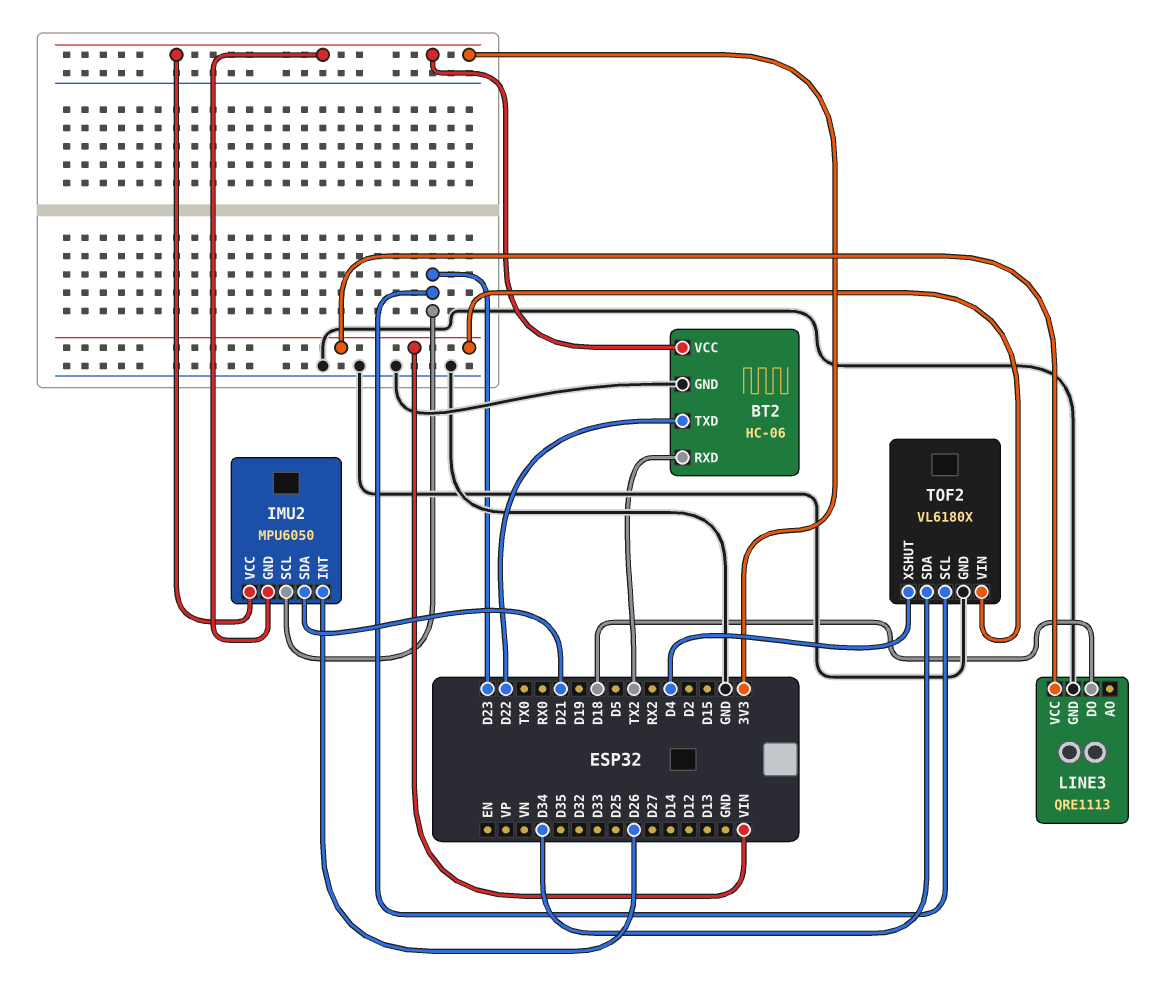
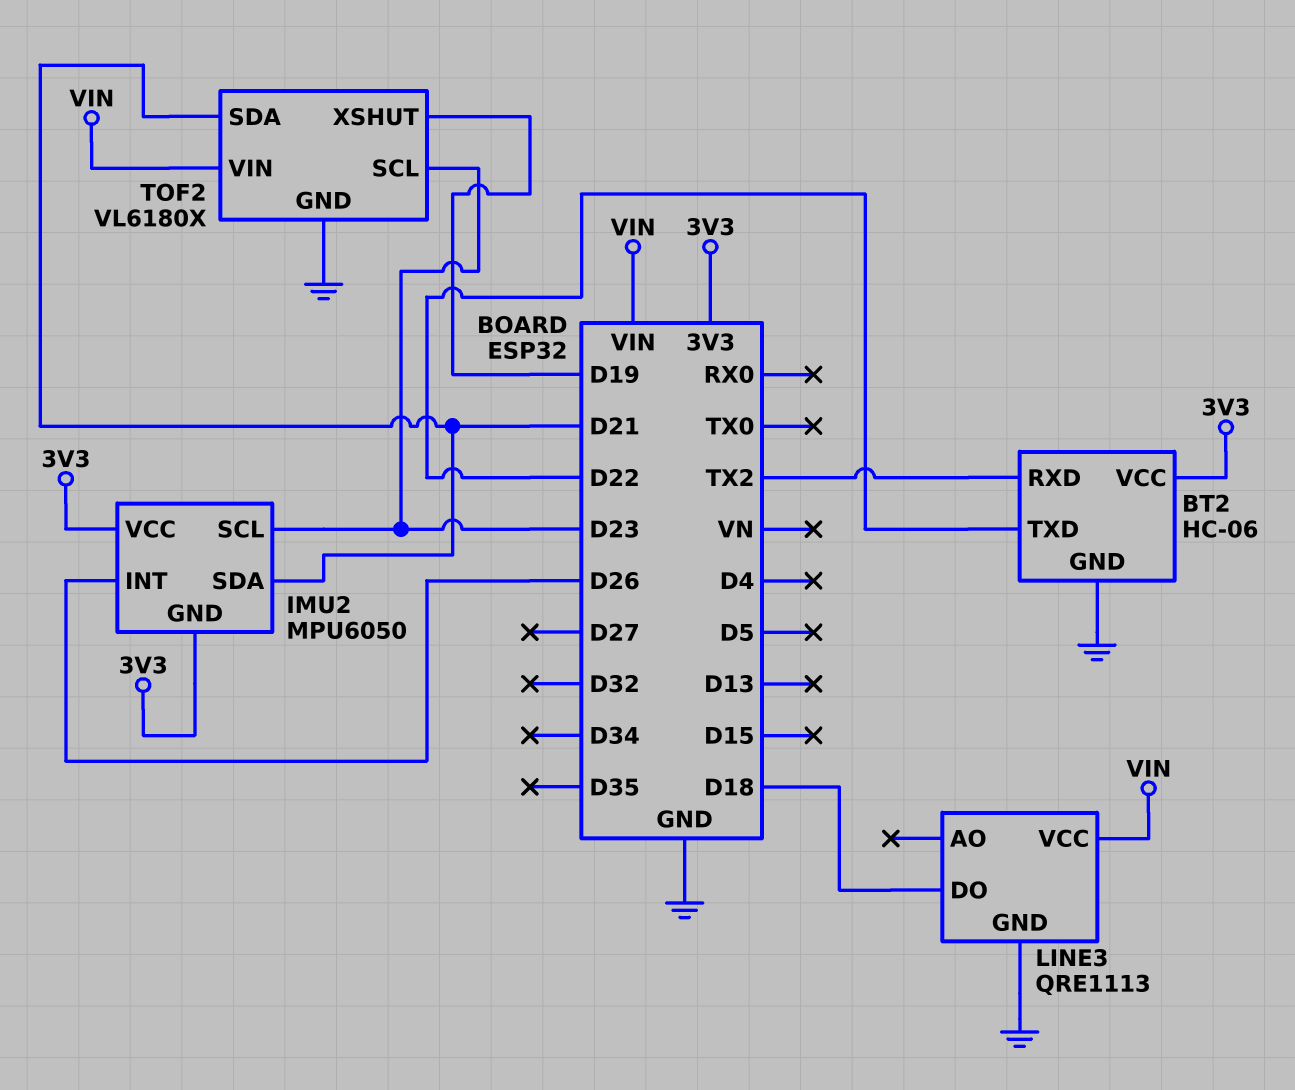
TOF2 pin SDA: D34 -> D21
TOF2 pin XSHUT: D4 -> D19

